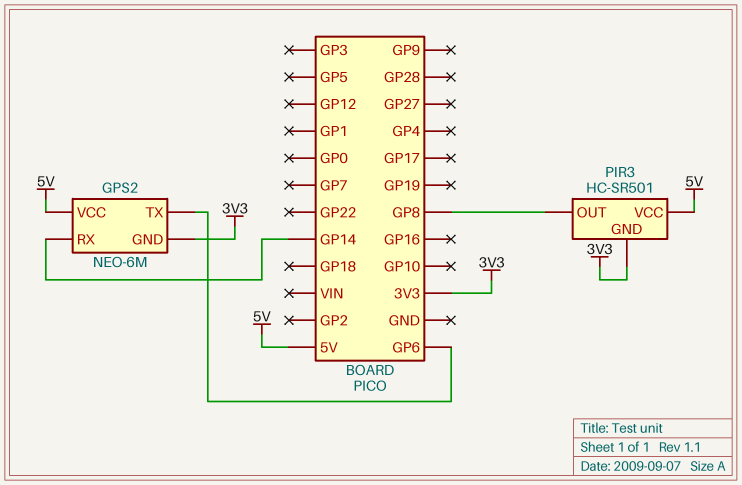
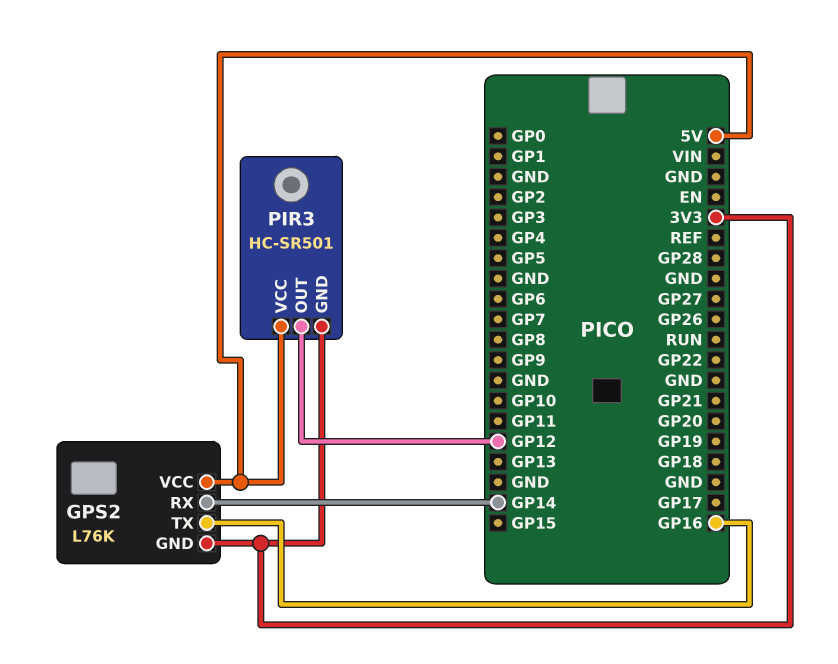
GPS2: NEO-6M -> L76K
GPS2 pin TX: GP6 -> GP16
PIR3 pin OUT: GP8 -> GP12

